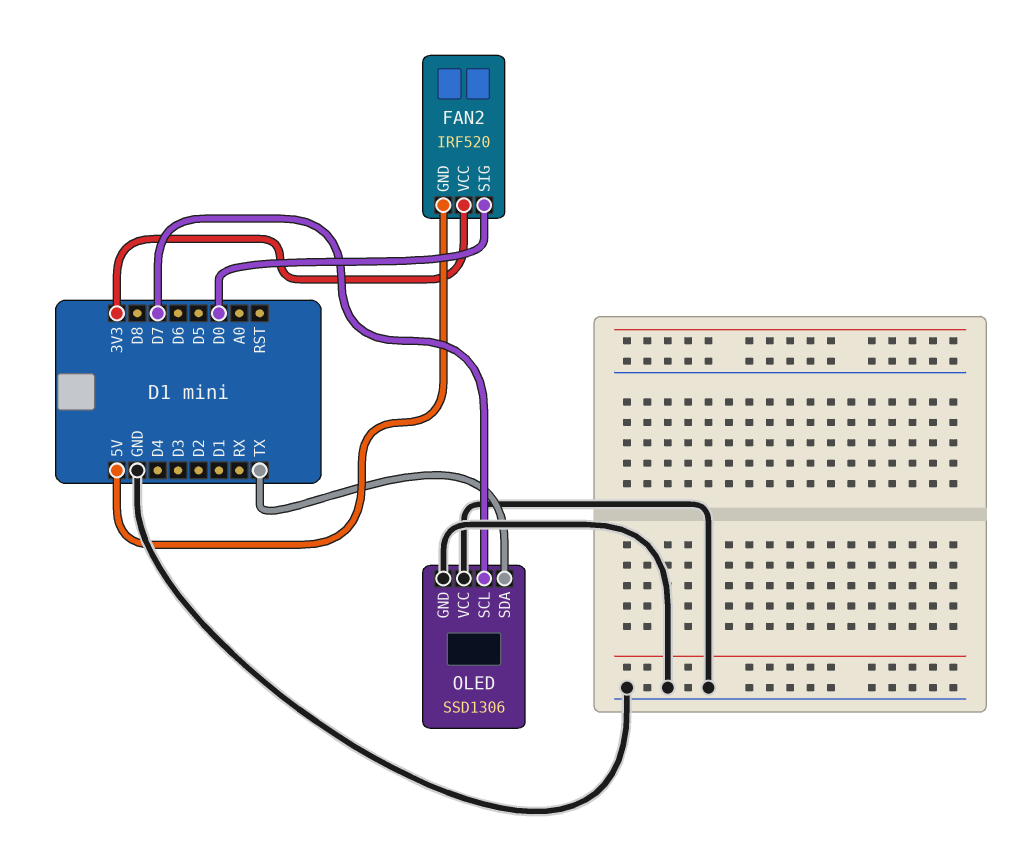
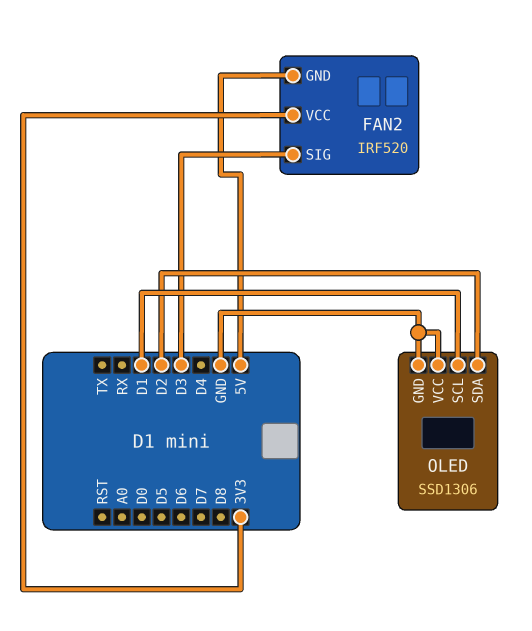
FAN2 pin SIG: D0 -> D3
OLED pin SCL: D7 -> D1
OLED pin SDA: TX -> D2

